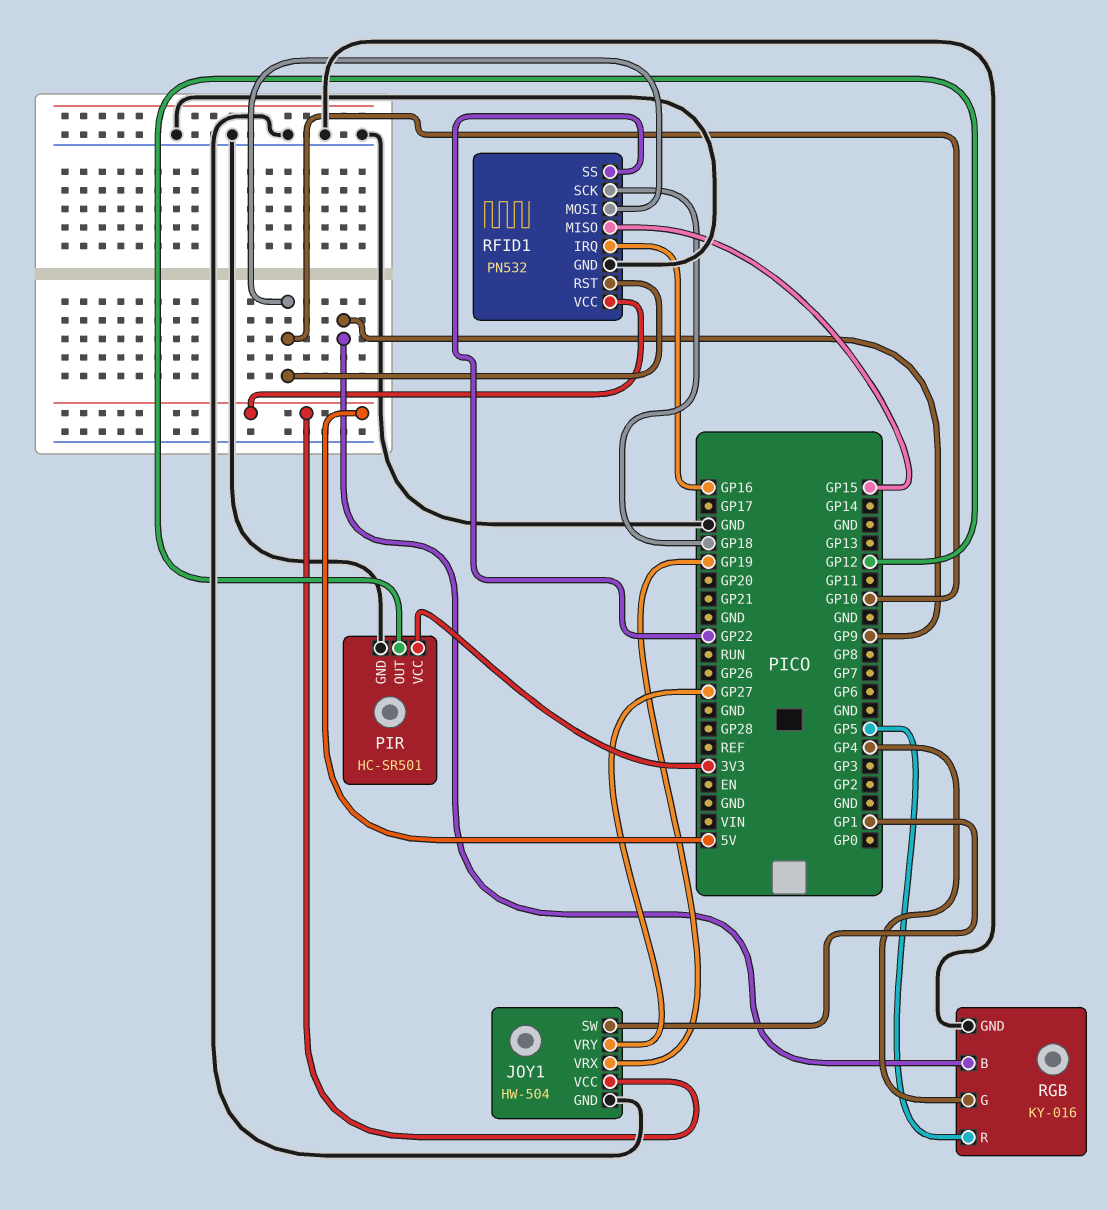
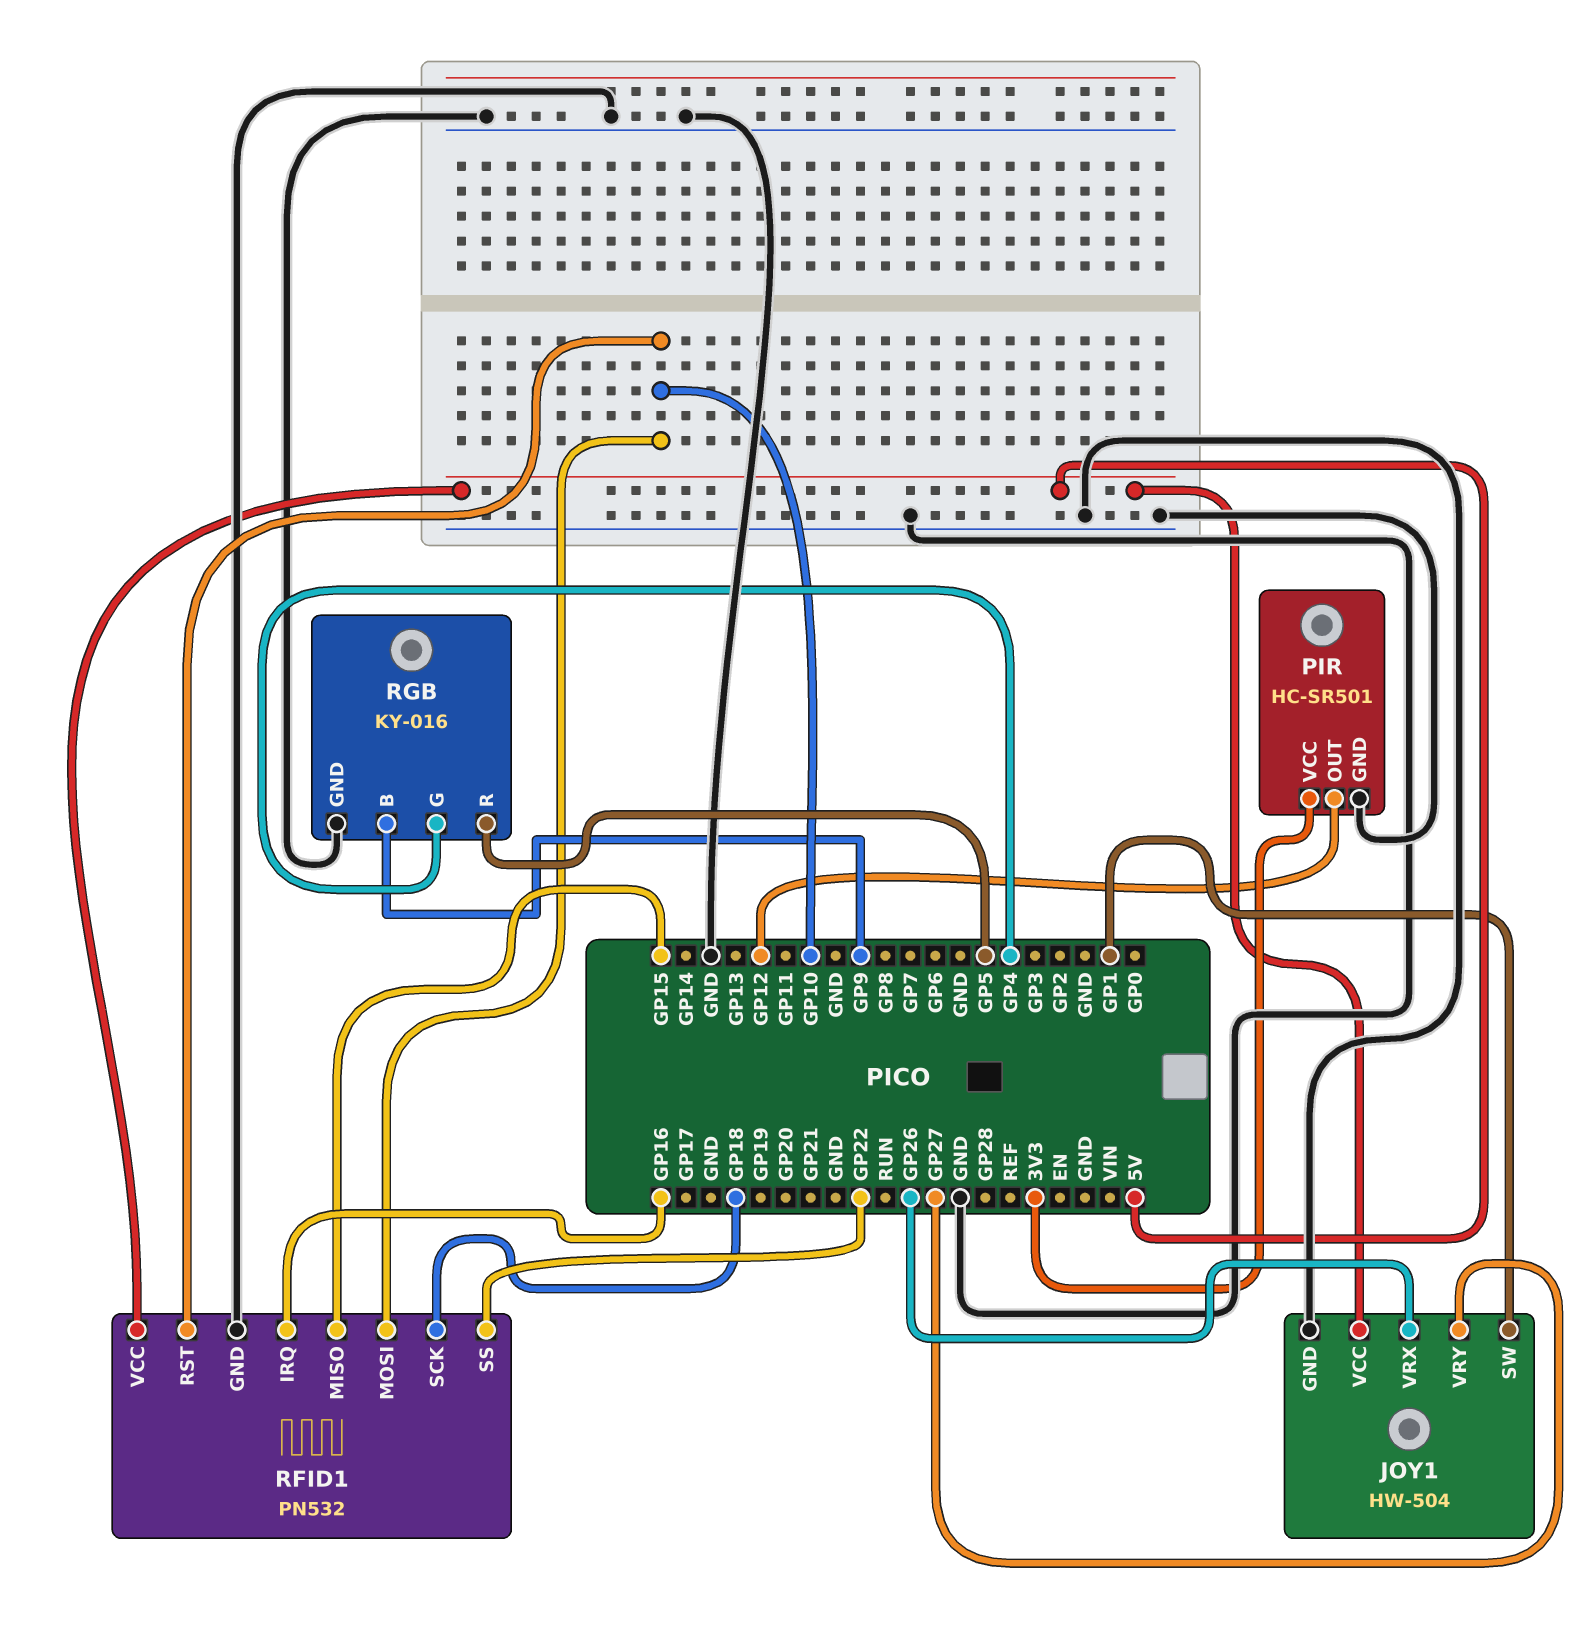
JOY1 pin VRX: GP19 -> GP26

